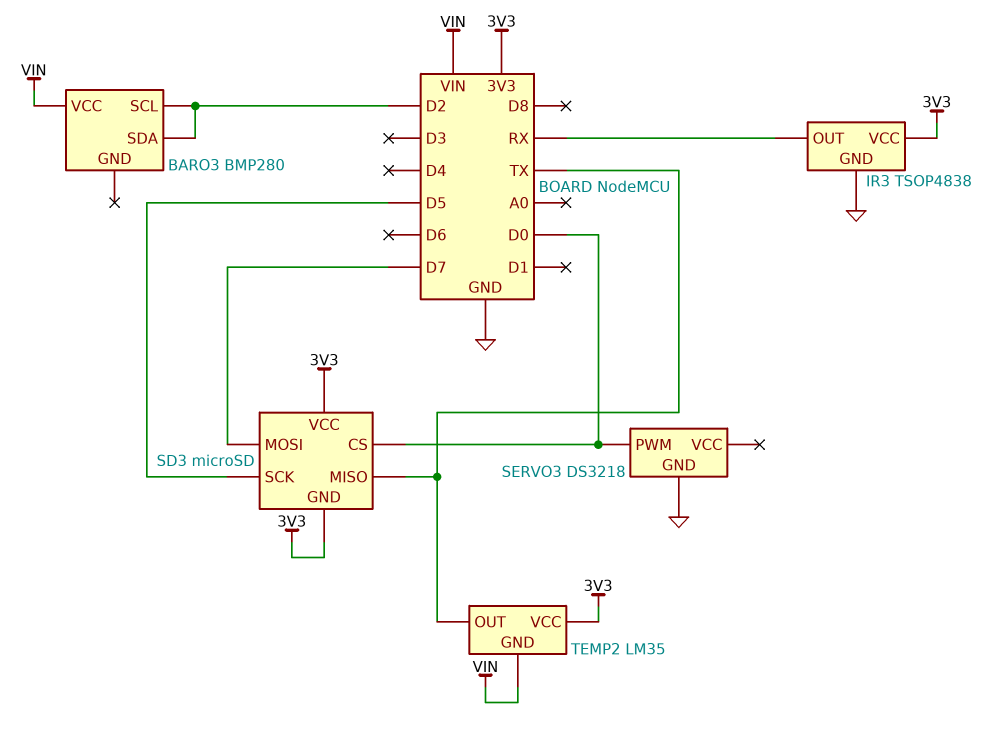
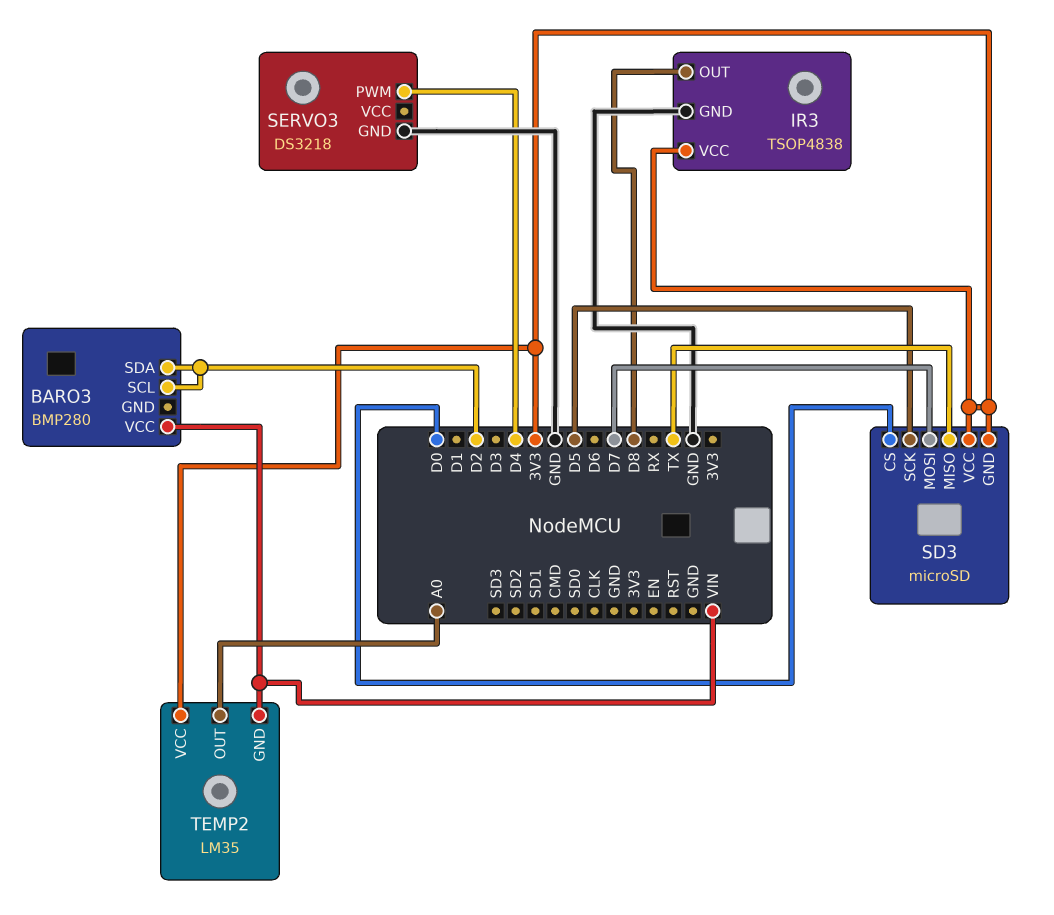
IR3 pin OUT: RX -> D8
SERVO3 pin PWM: D0 -> D4
TEMP2 pin OUT: TX -> A0

